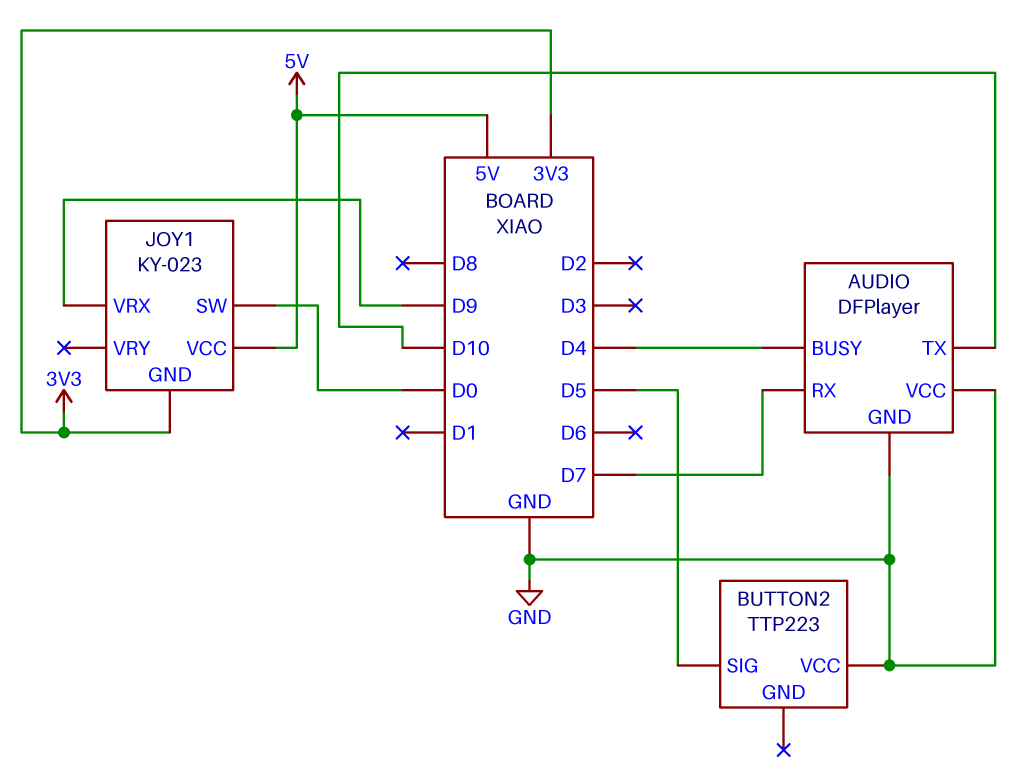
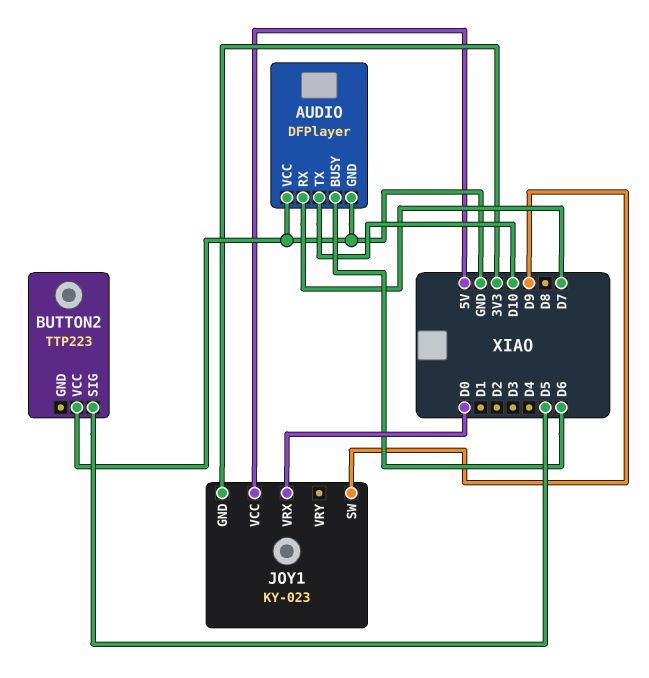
AUDIO pin BUSY: D4 -> D6
JOY1 pin SW: D0 -> D9
JOY1 pin VRX: D9 -> D0

